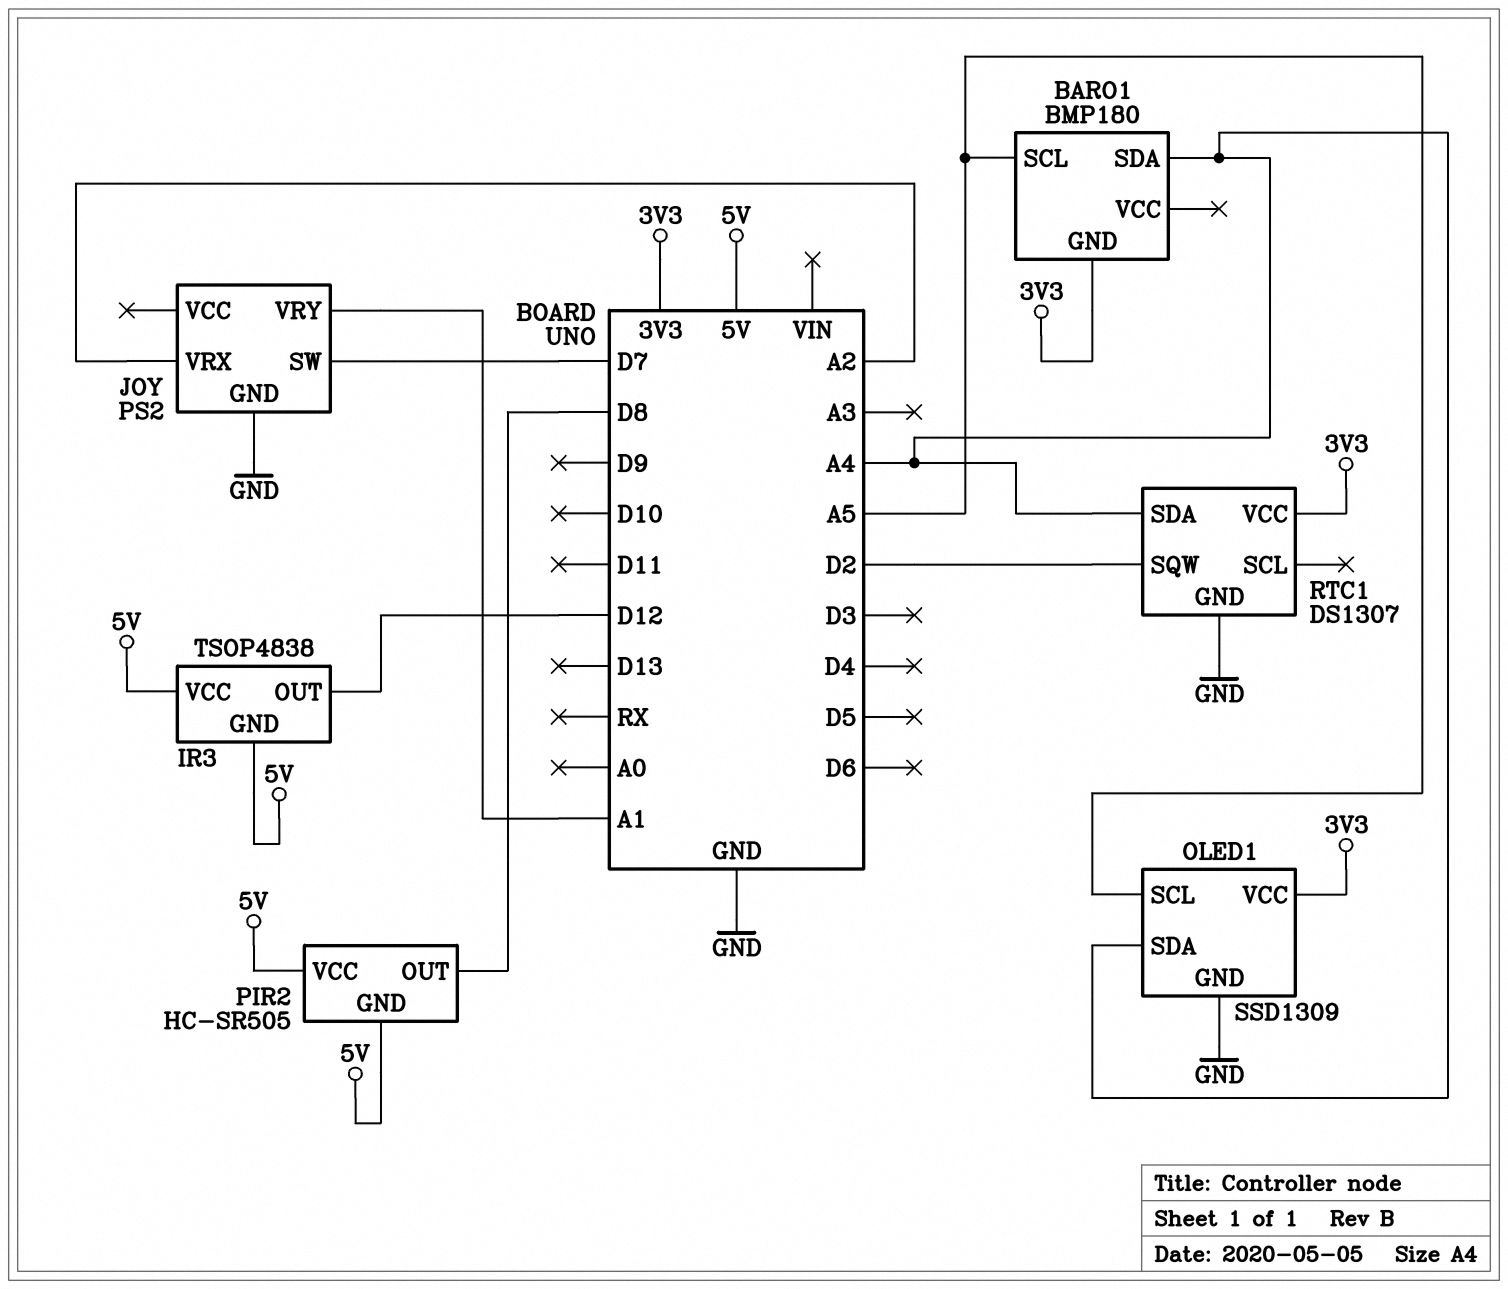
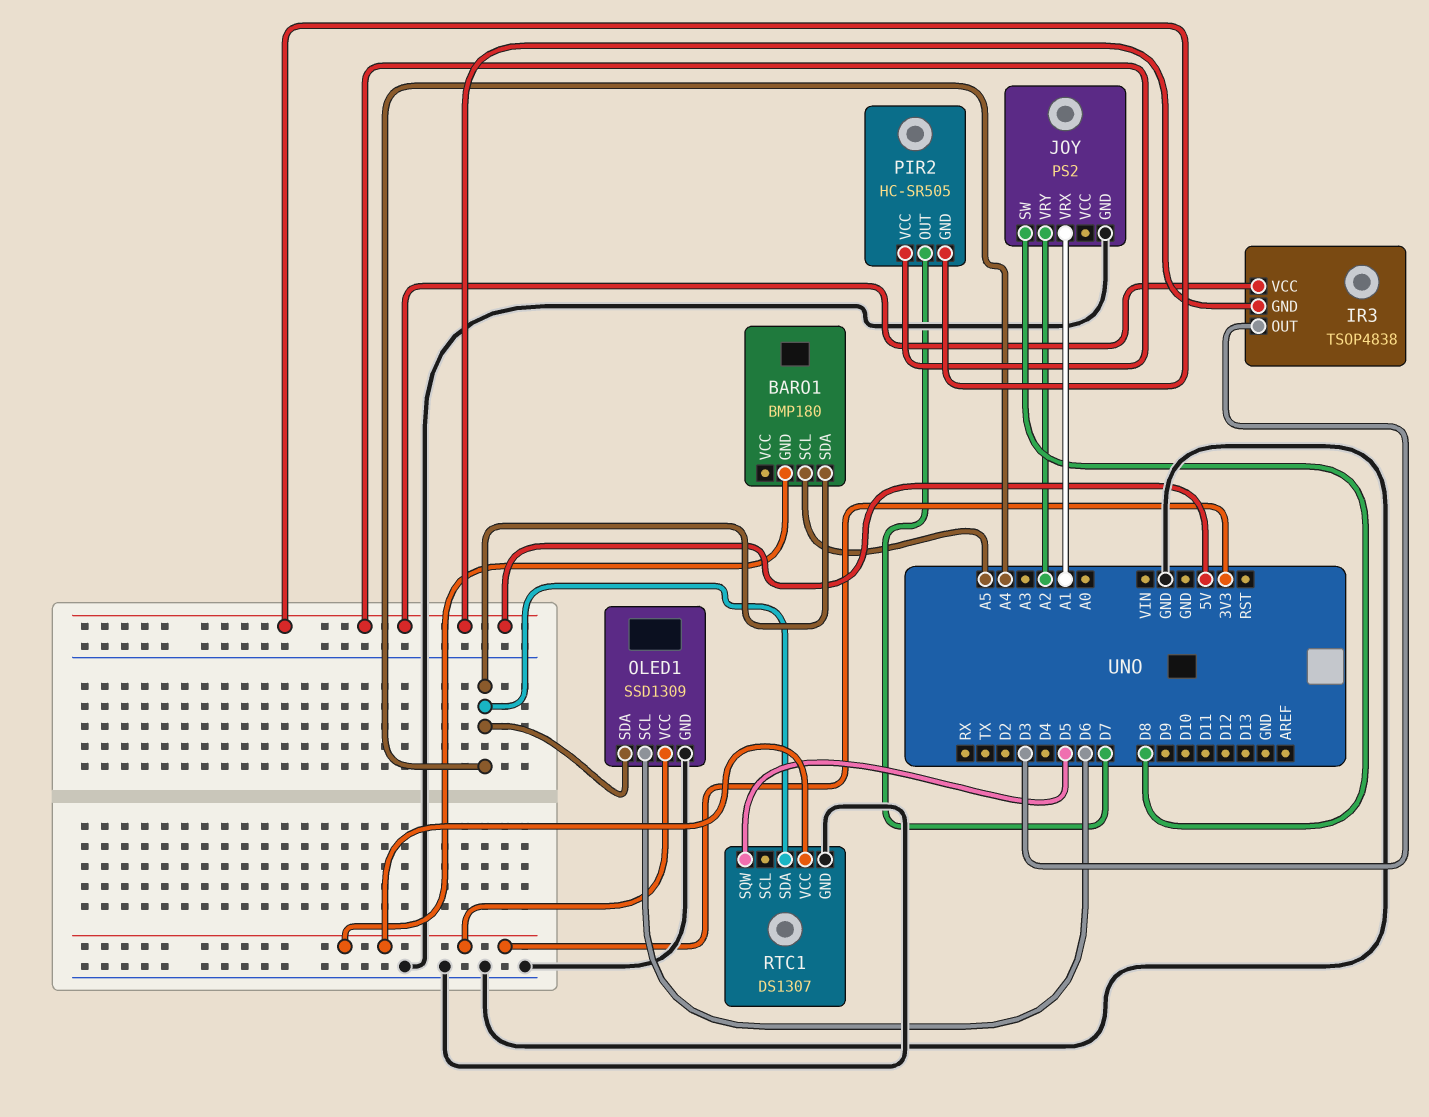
IR3 pin OUT: D12 -> D3
JOY pin SW: D7 -> D8
JOY pin VRX: A2 -> A1
JOY pin VRY: A1 -> A2
OLED1 pin SCL: A5 -> D6
PIR2 pin OUT: D8 -> D7
RTC1 pin SQW: D2 -> D5

